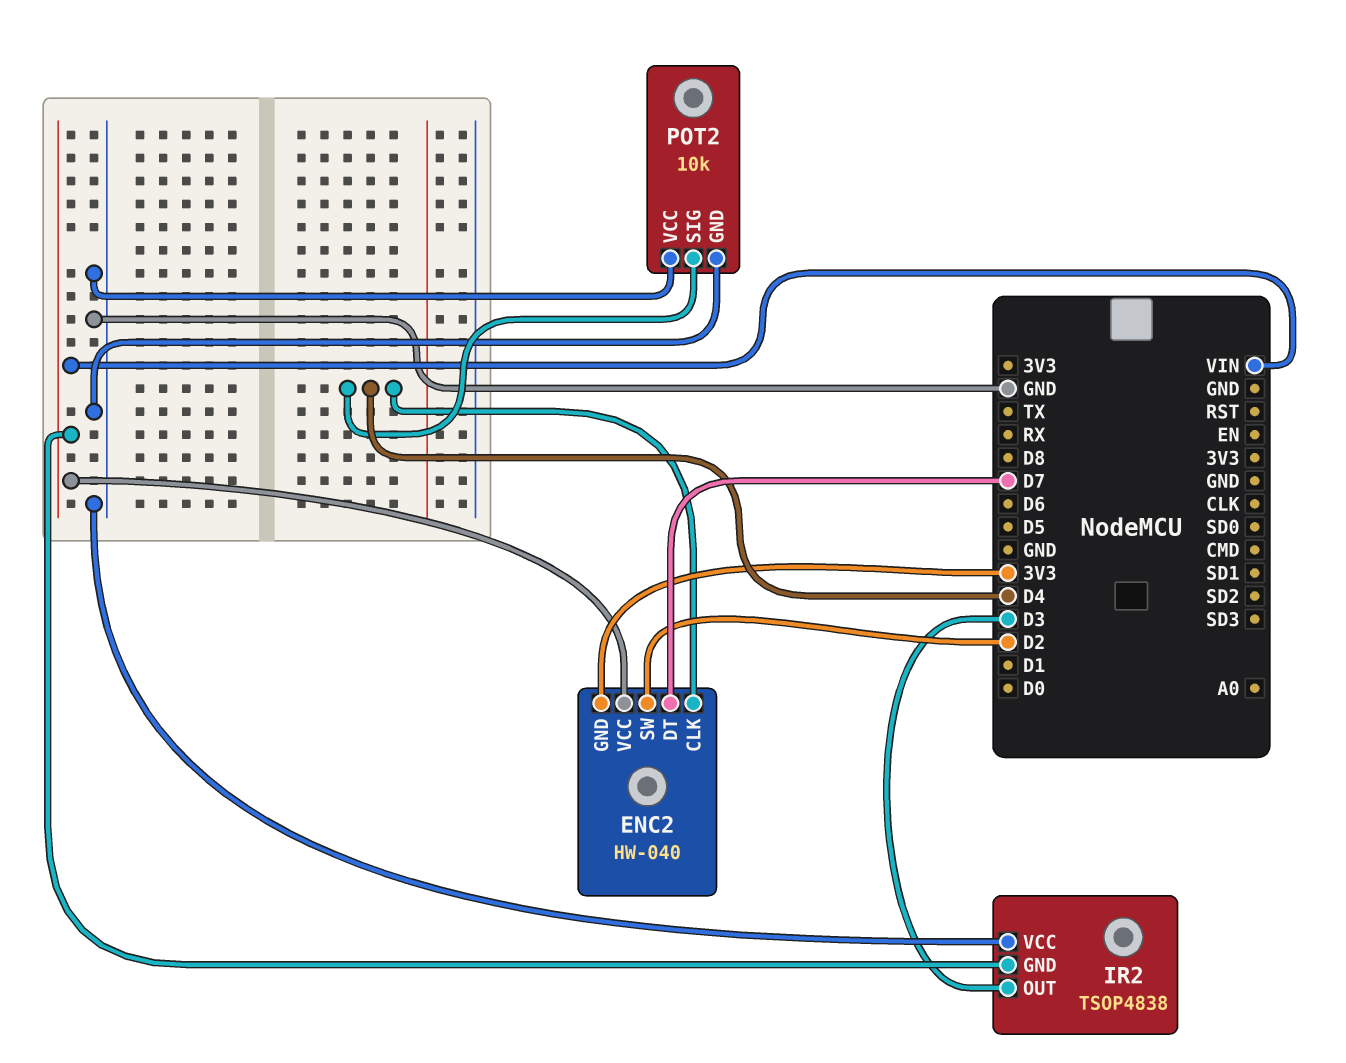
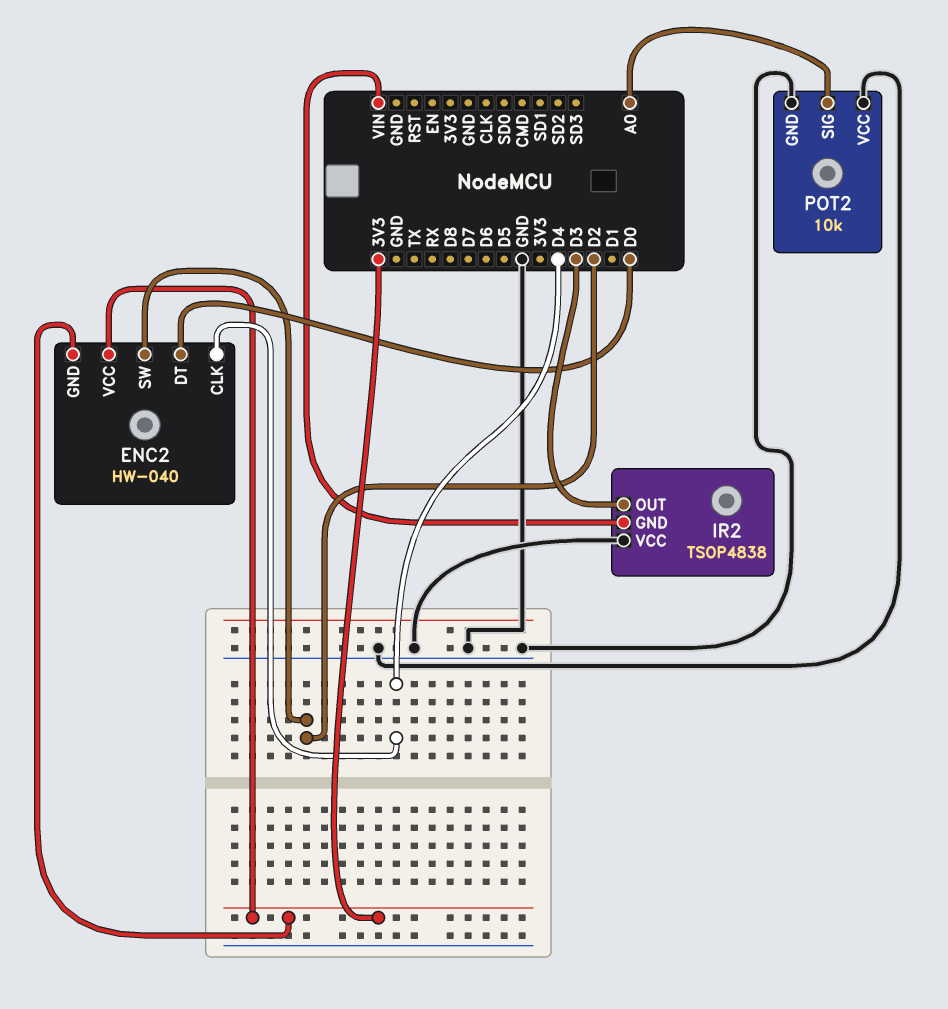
ENC2 pin DT: D7 -> D0
ENC2 pin VCC: VIN -> 3V3
POT2 pin SIG: D4 -> A0

